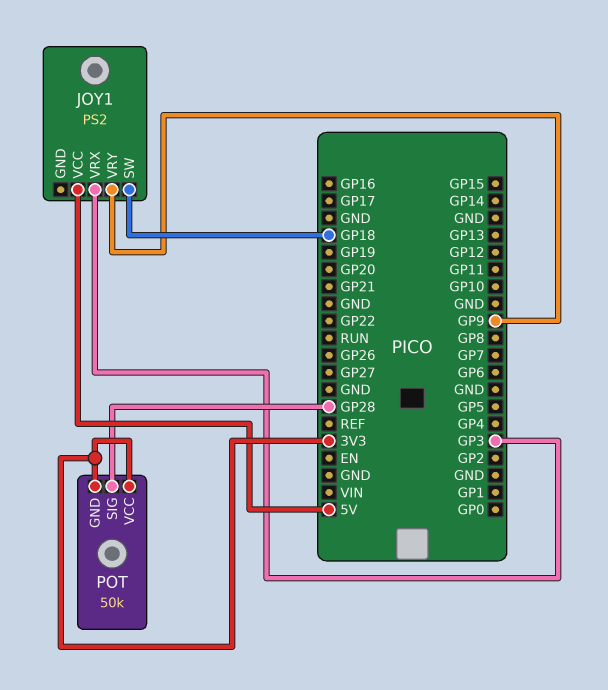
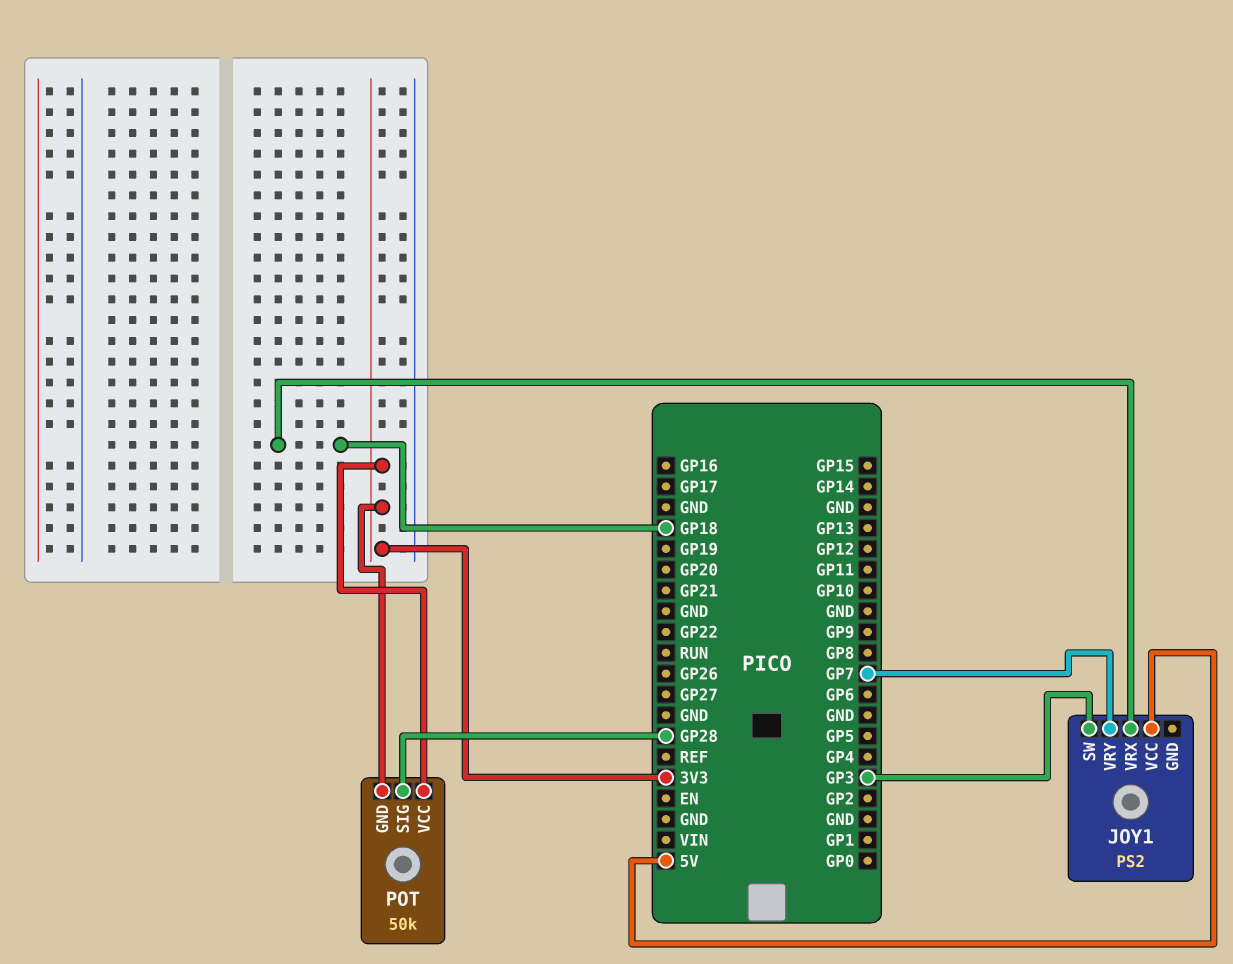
JOY1 pin SW: GP18 -> GP3
JOY1 pin VRX: GP3 -> GP18
JOY1 pin VRY: GP9 -> GP7

